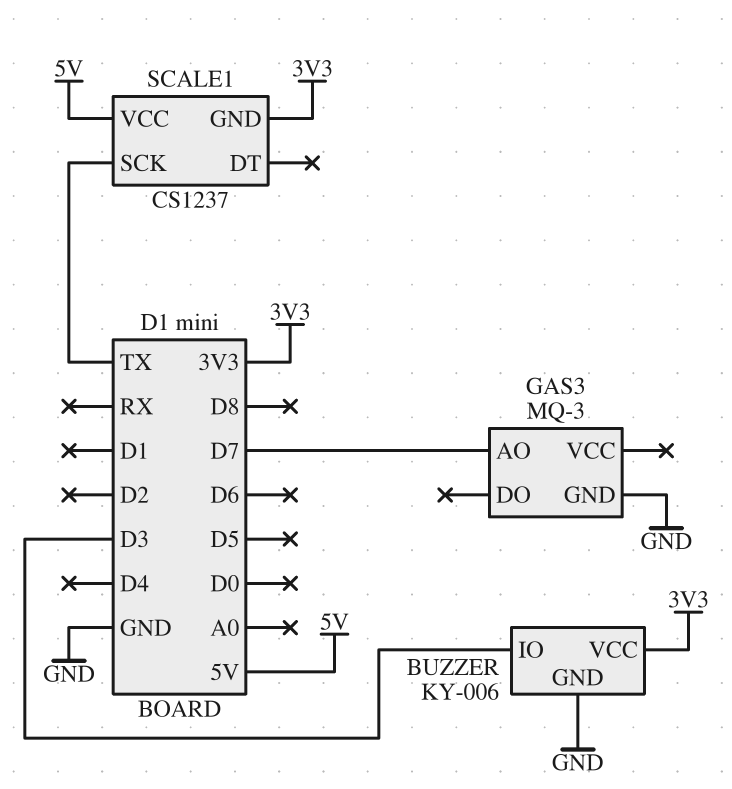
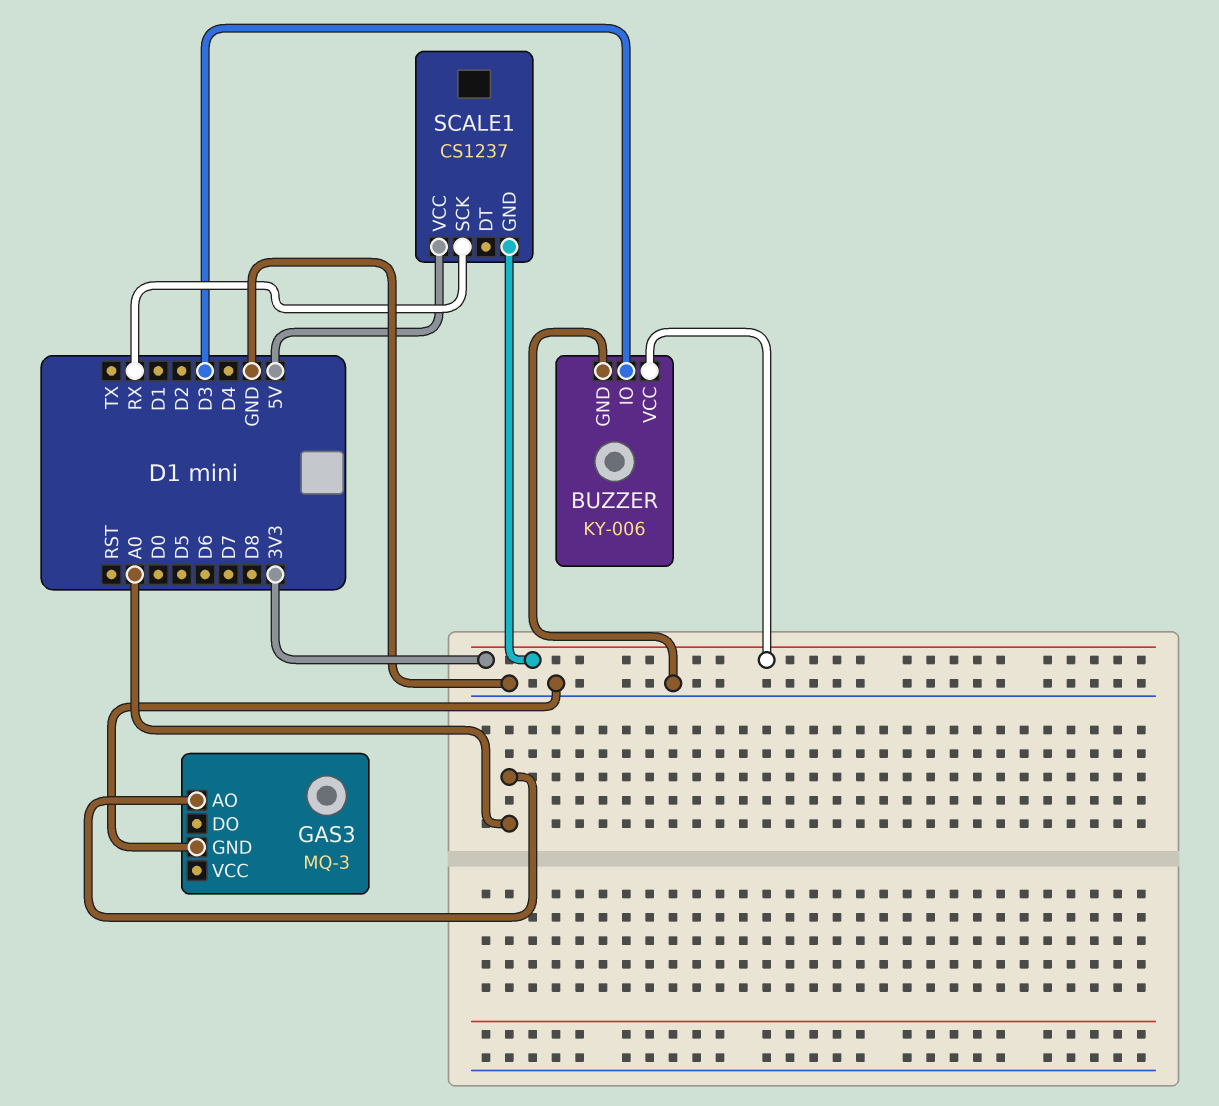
GAS3 pin AO: D7 -> A0
SCALE1 pin SCK: TX -> RX

